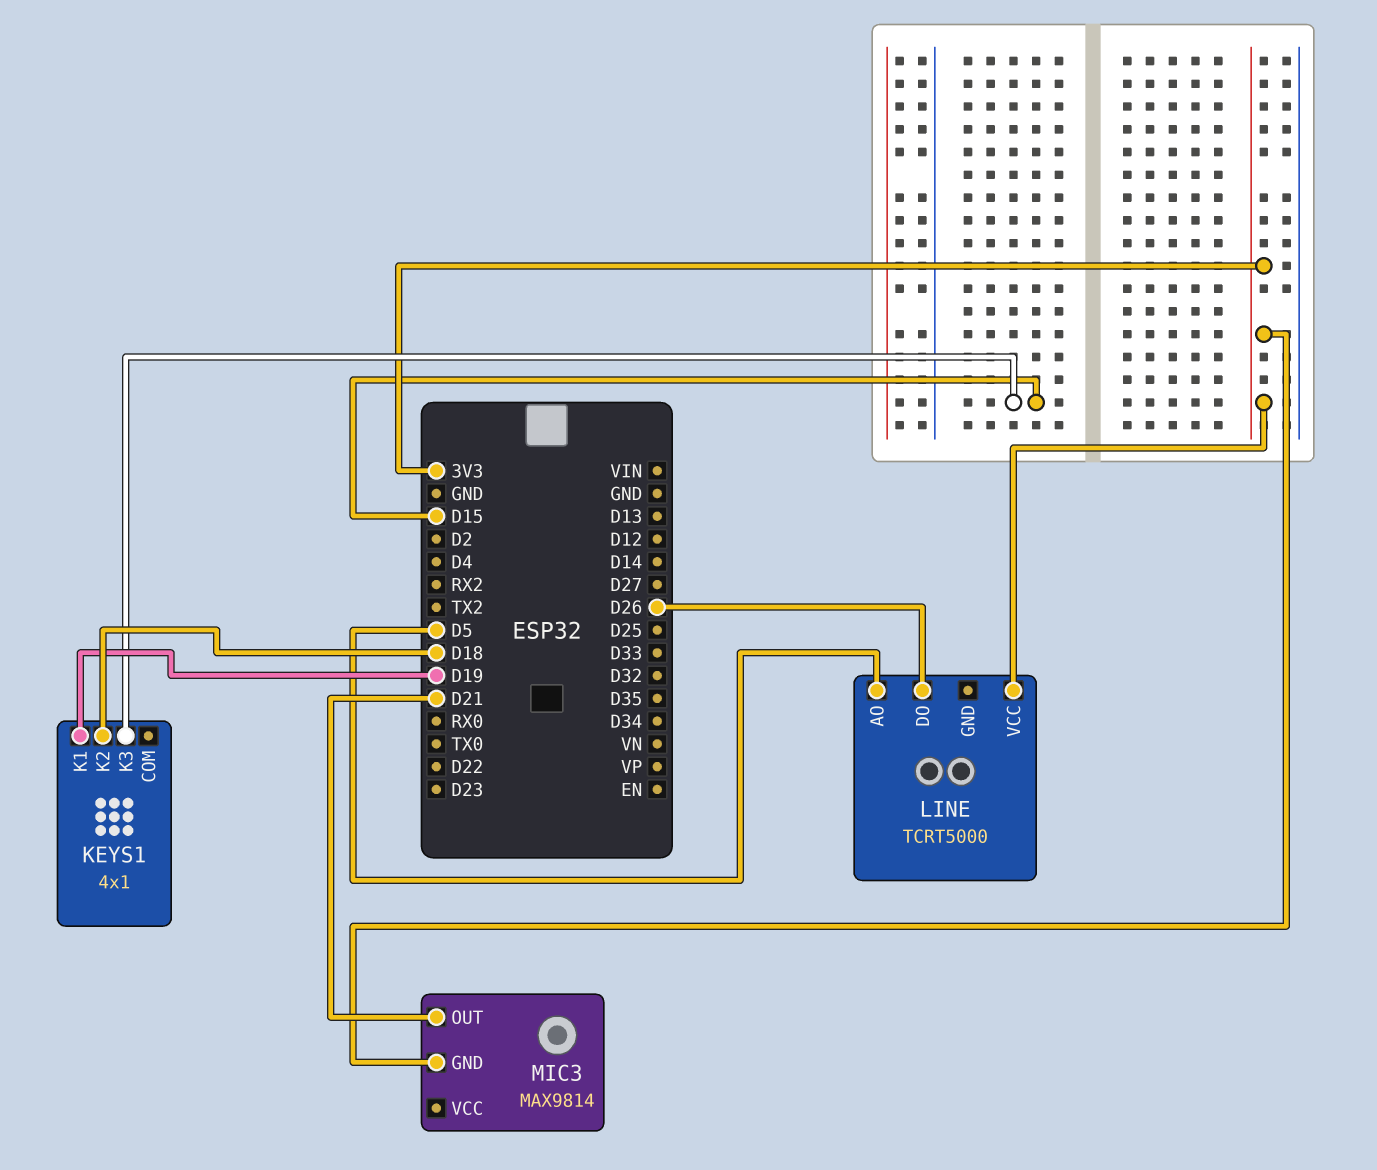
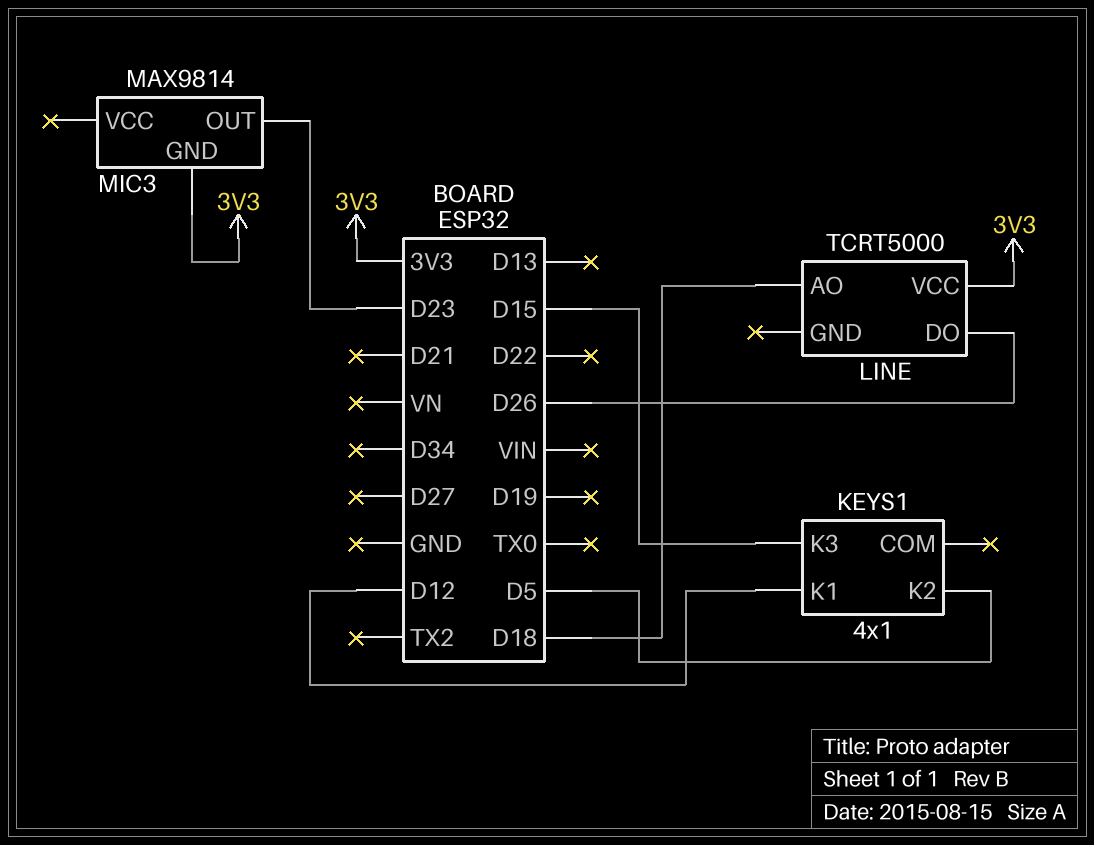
KEYS1 pin K1: D19 -> D12
KEYS1 pin K2: D18 -> D5
LINE pin AO: D5 -> D18
MIC3 pin OUT: D21 -> D23

